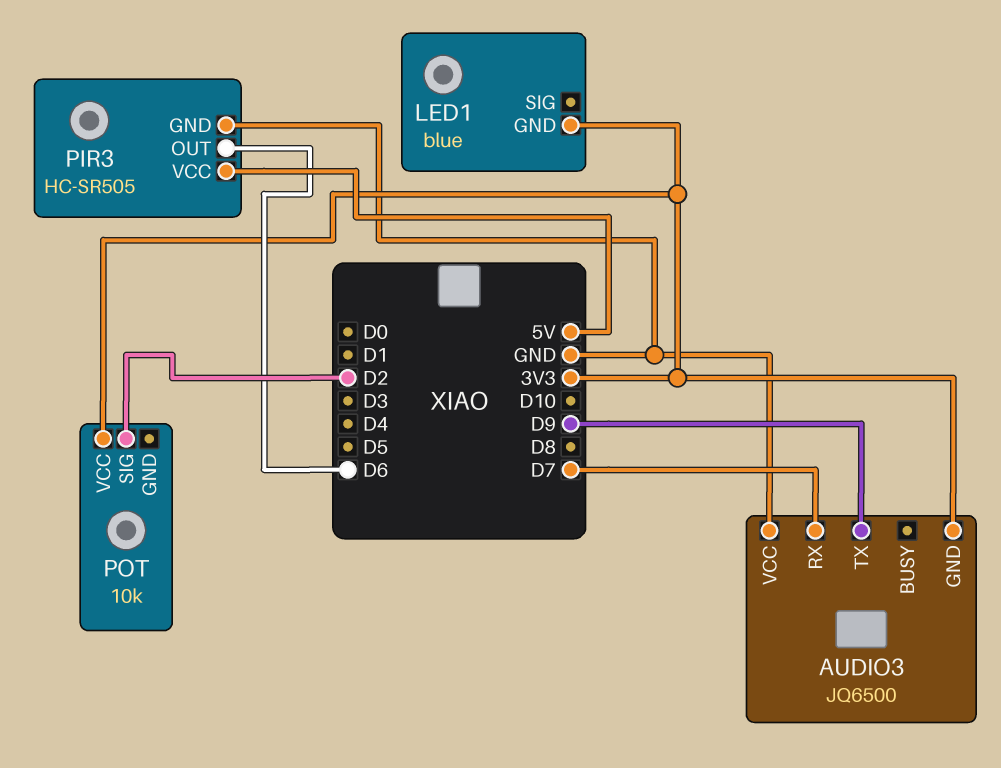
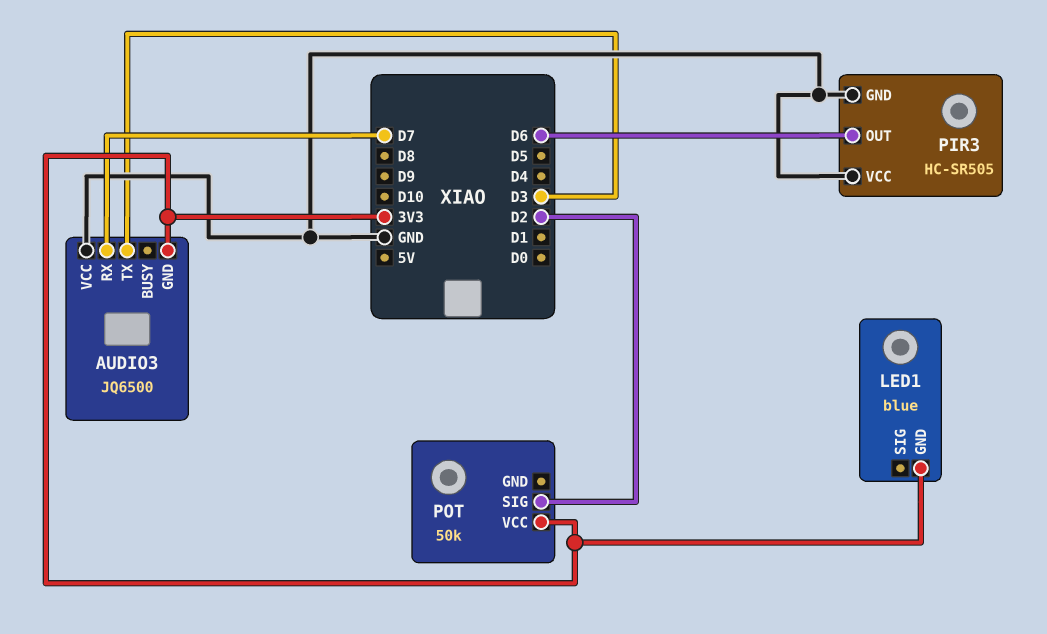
AUDIO3 pin TX: D9 -> D3
PIR3 pin VCC: 5V -> GND
POT: 10k -> 50k

